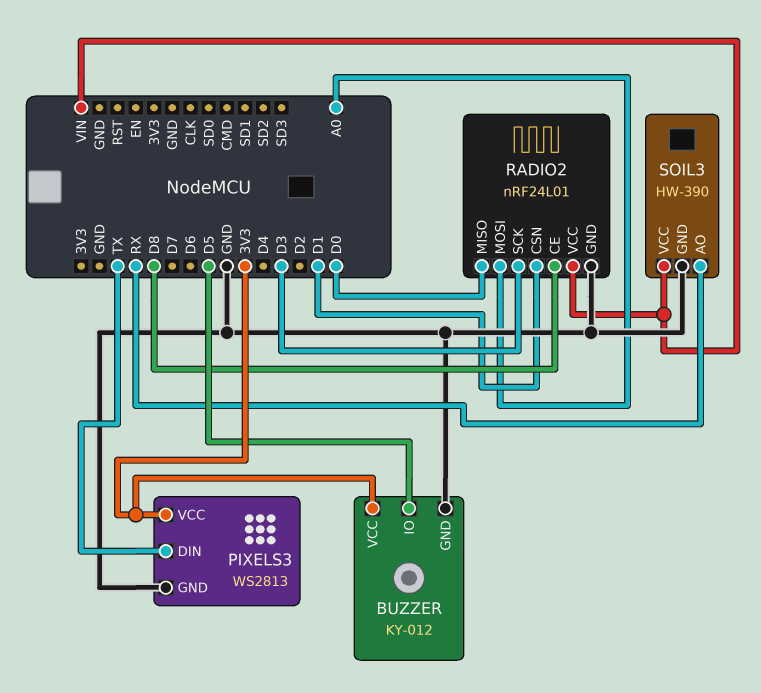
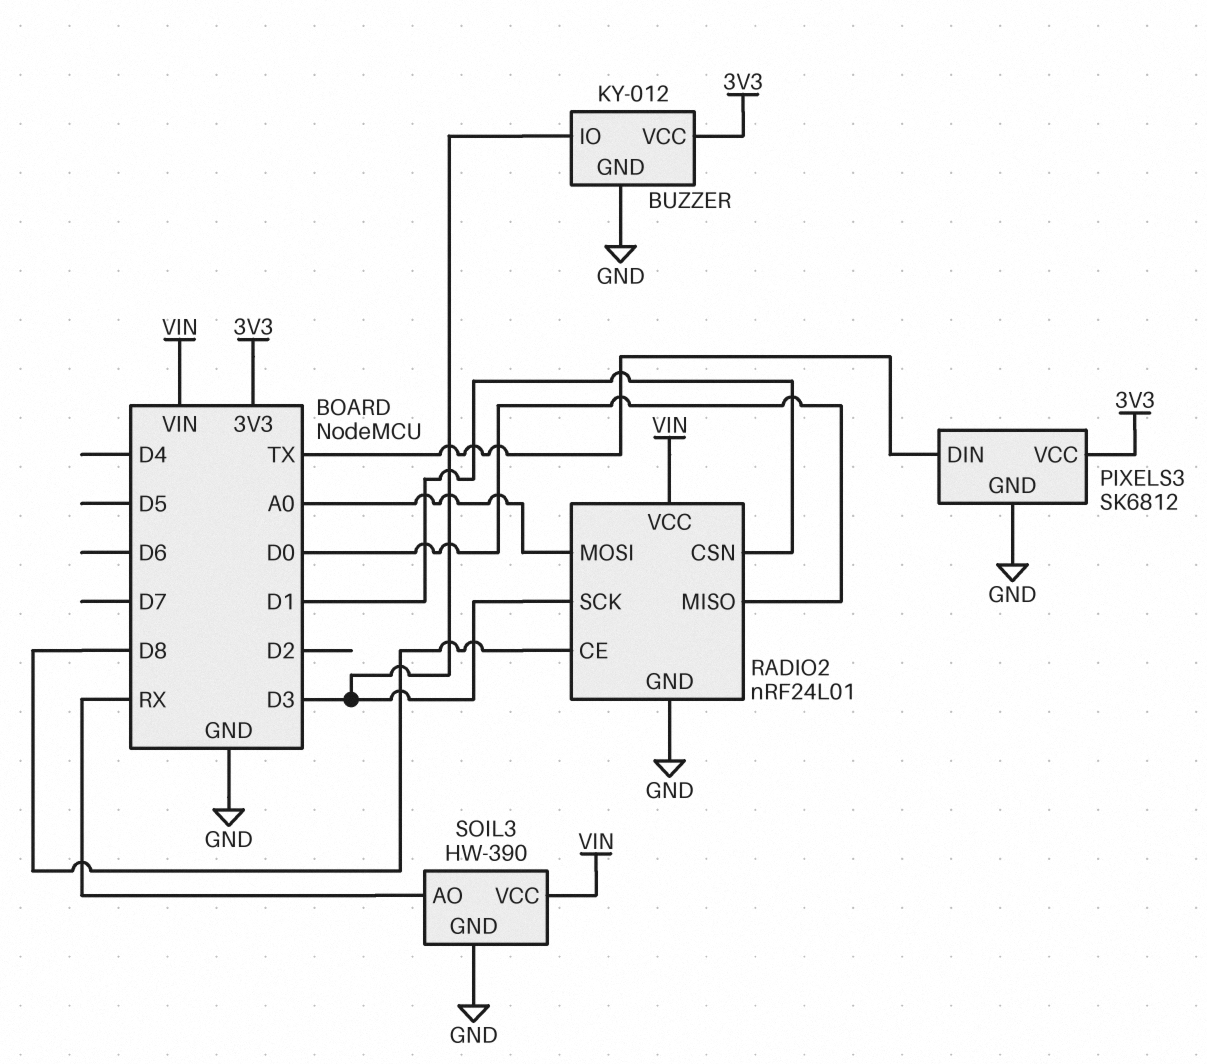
BUZZER pin IO: D5 -> D3
PIXELS3: WS2813 -> SK6812

